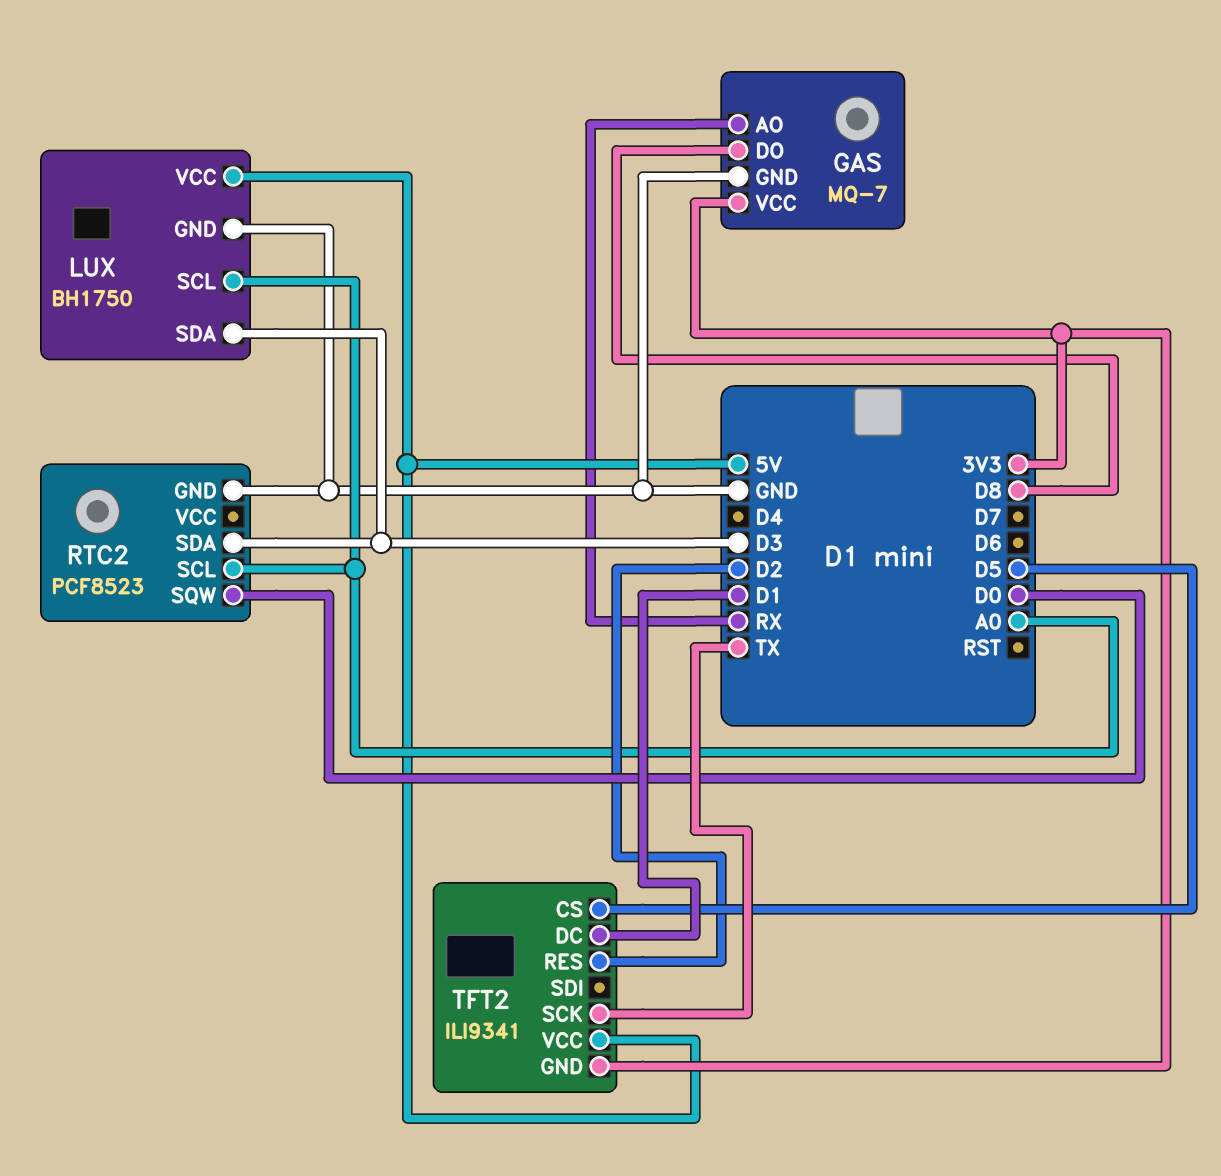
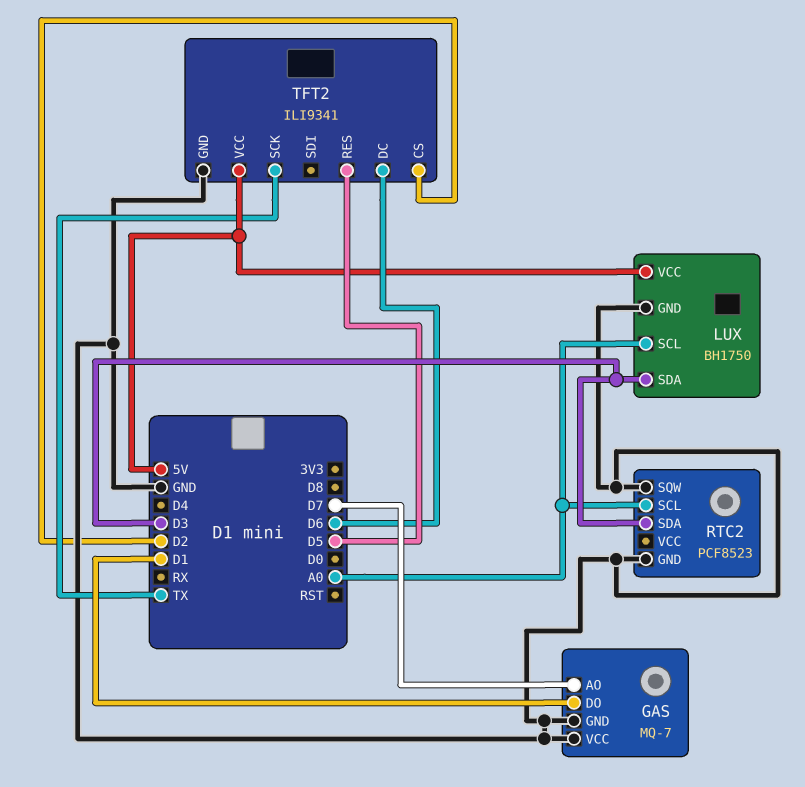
GAS pin AO: RX -> D7
GAS pin DO: D8 -> D1
GAS pin VCC: 3V3 -> GND
RTC2 pin SQW: D0 -> GND
TFT2 pin CS: D5 -> D2
TFT2 pin DC: D1 -> D6
TFT2 pin GND: 3V3 -> GND
TFT2 pin RES: D2 -> D5

